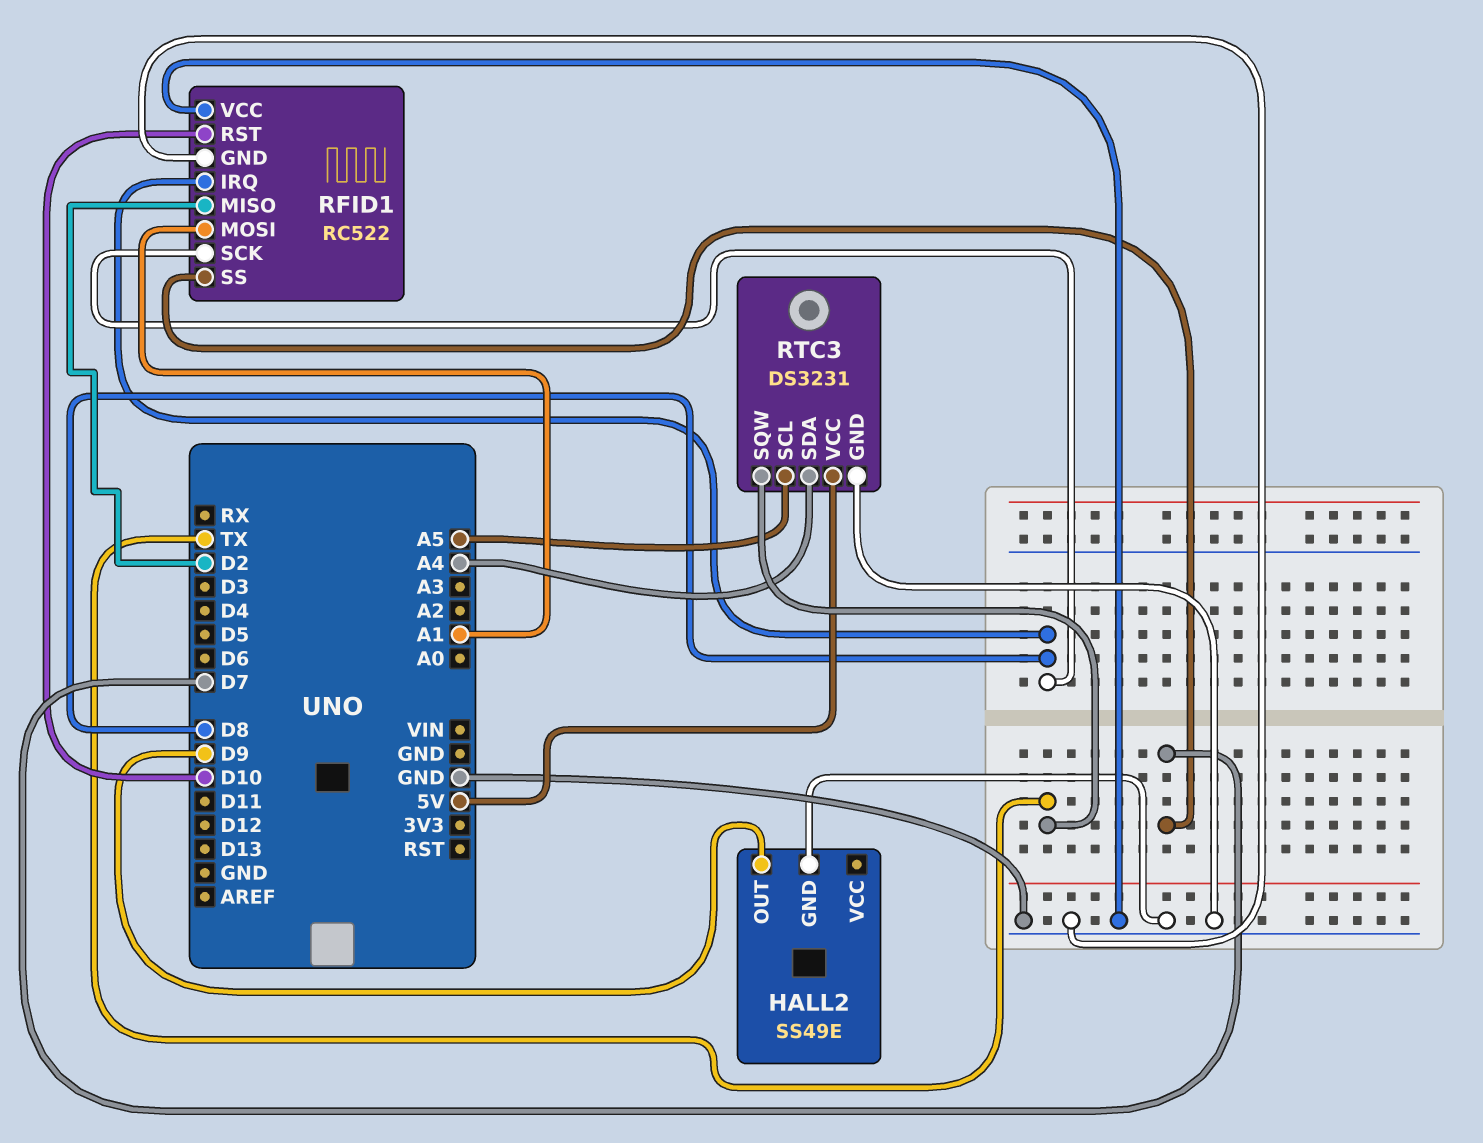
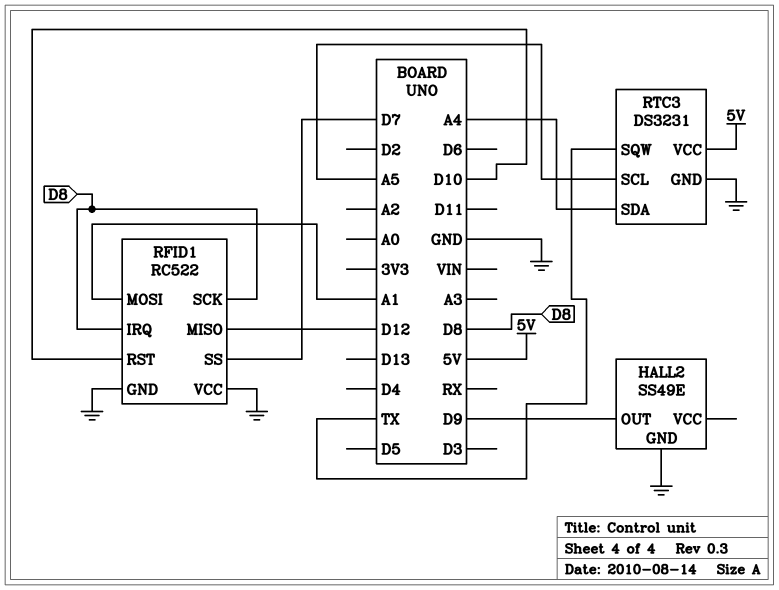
RFID1 pin MISO: D2 -> D12

